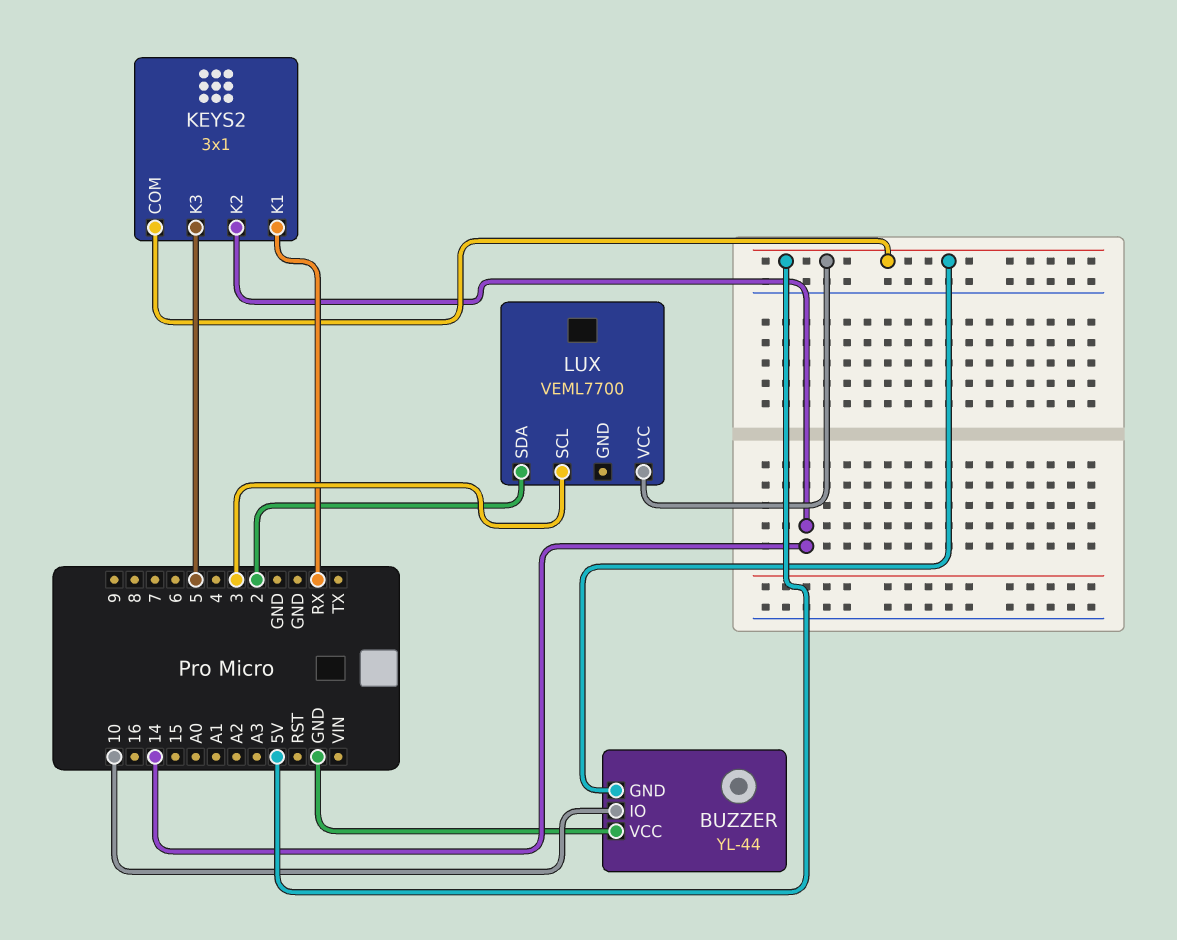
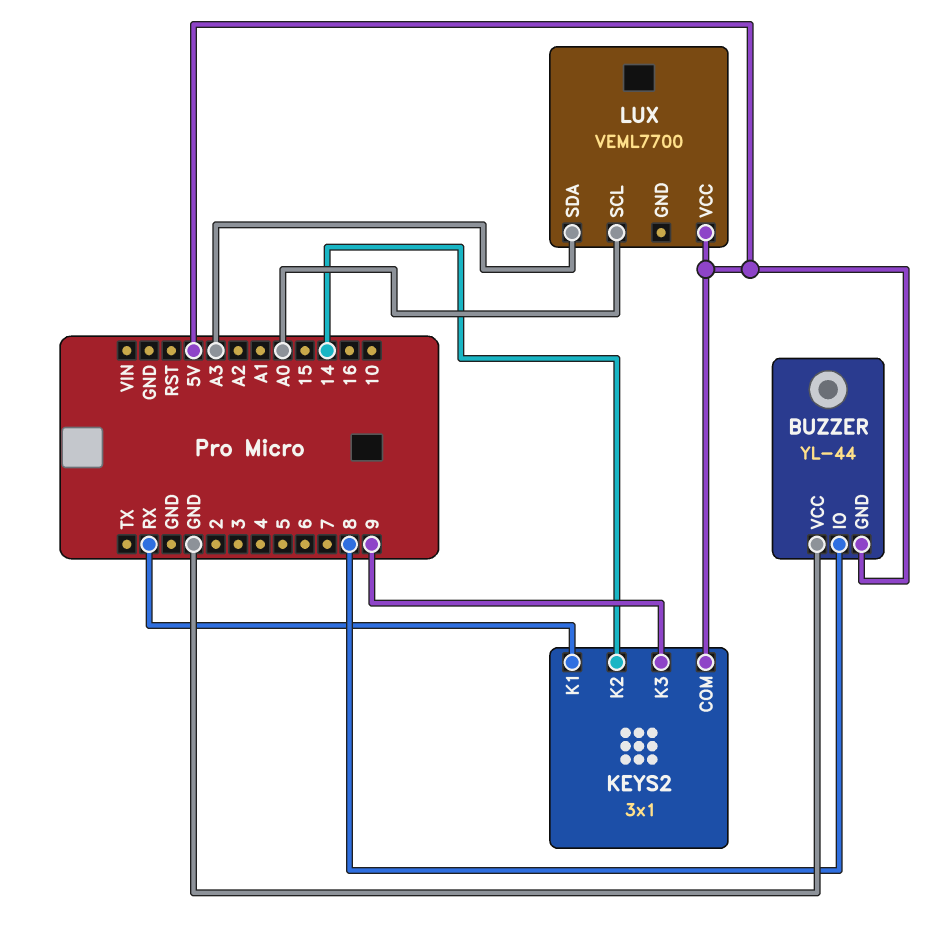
BUZZER pin IO: 10 -> 8
KEYS2 pin K3: 5 -> 9
LUX pin SCL: 3 -> A0
LUX pin SDA: 2 -> A3

